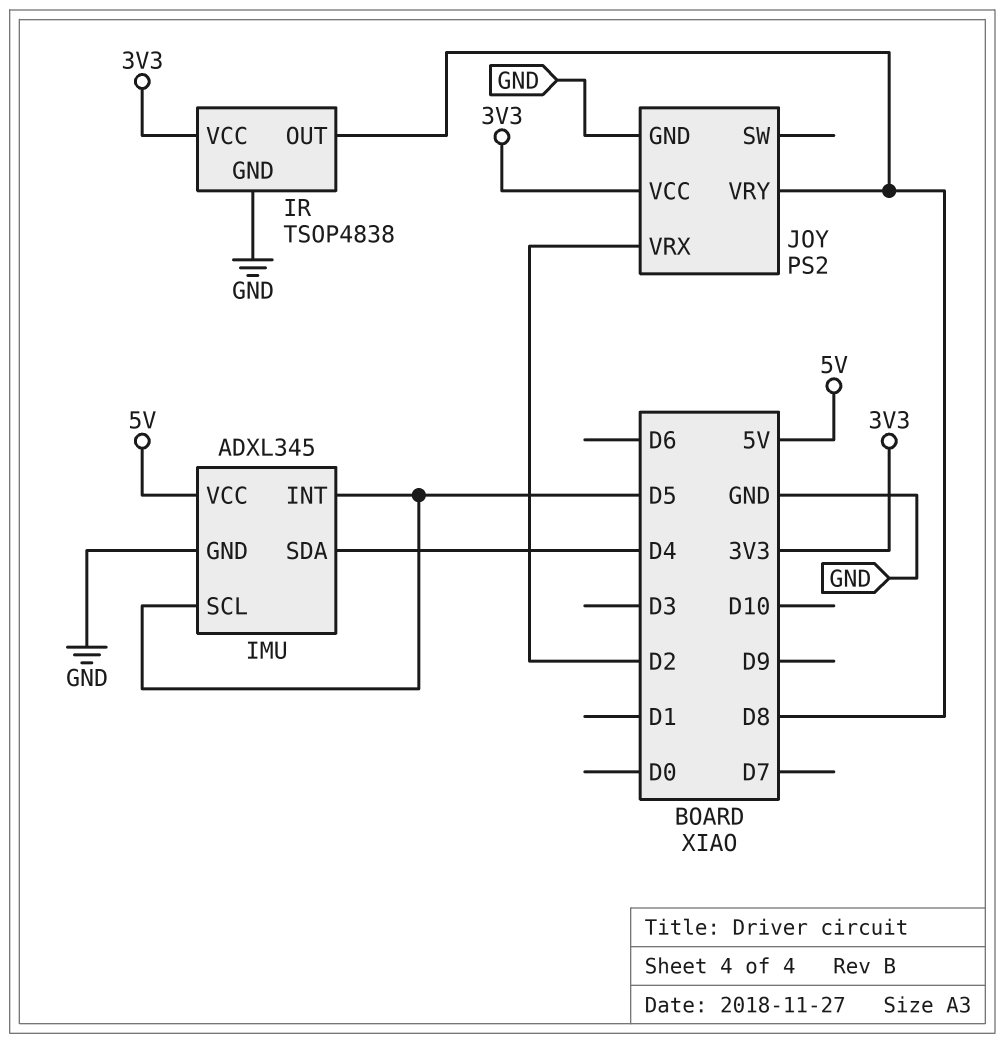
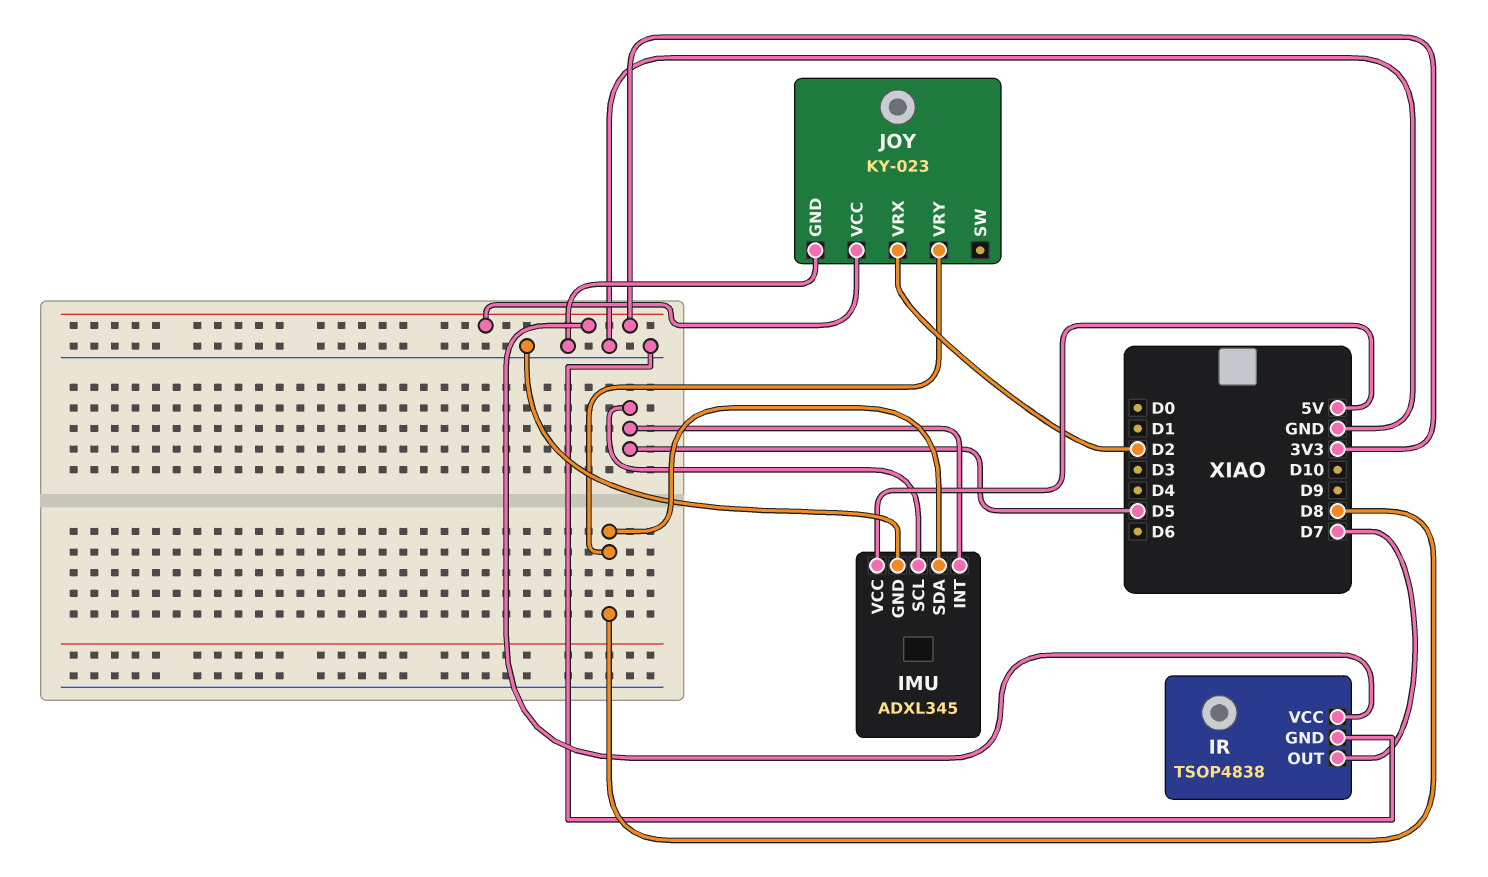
IMU pin SDA: D4 -> D8
IR pin OUT: D8 -> D7
JOY: PS2 -> KY-023

